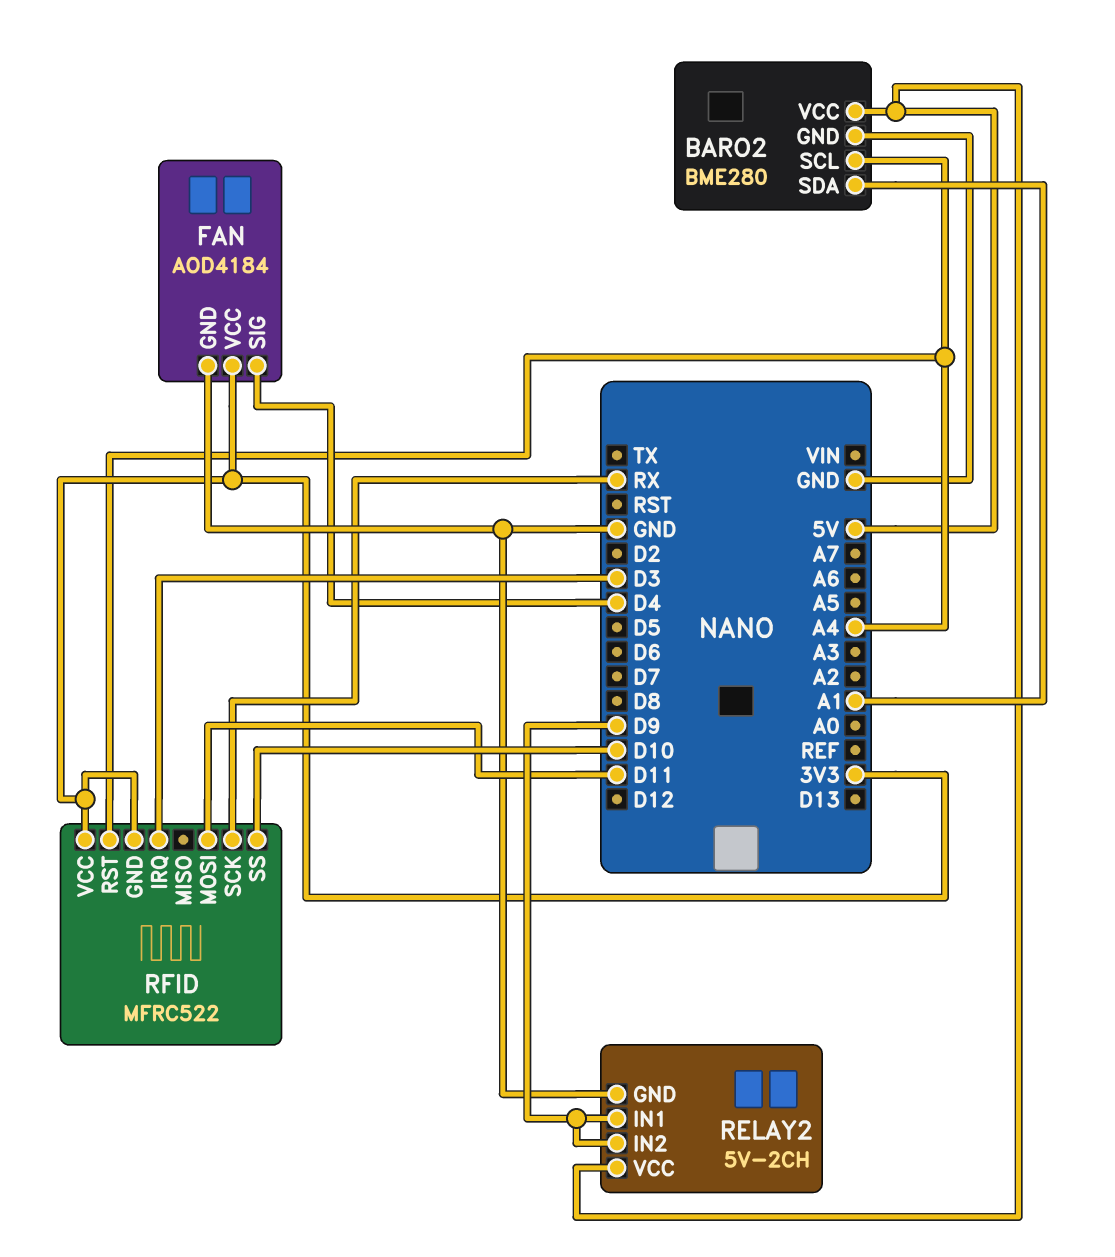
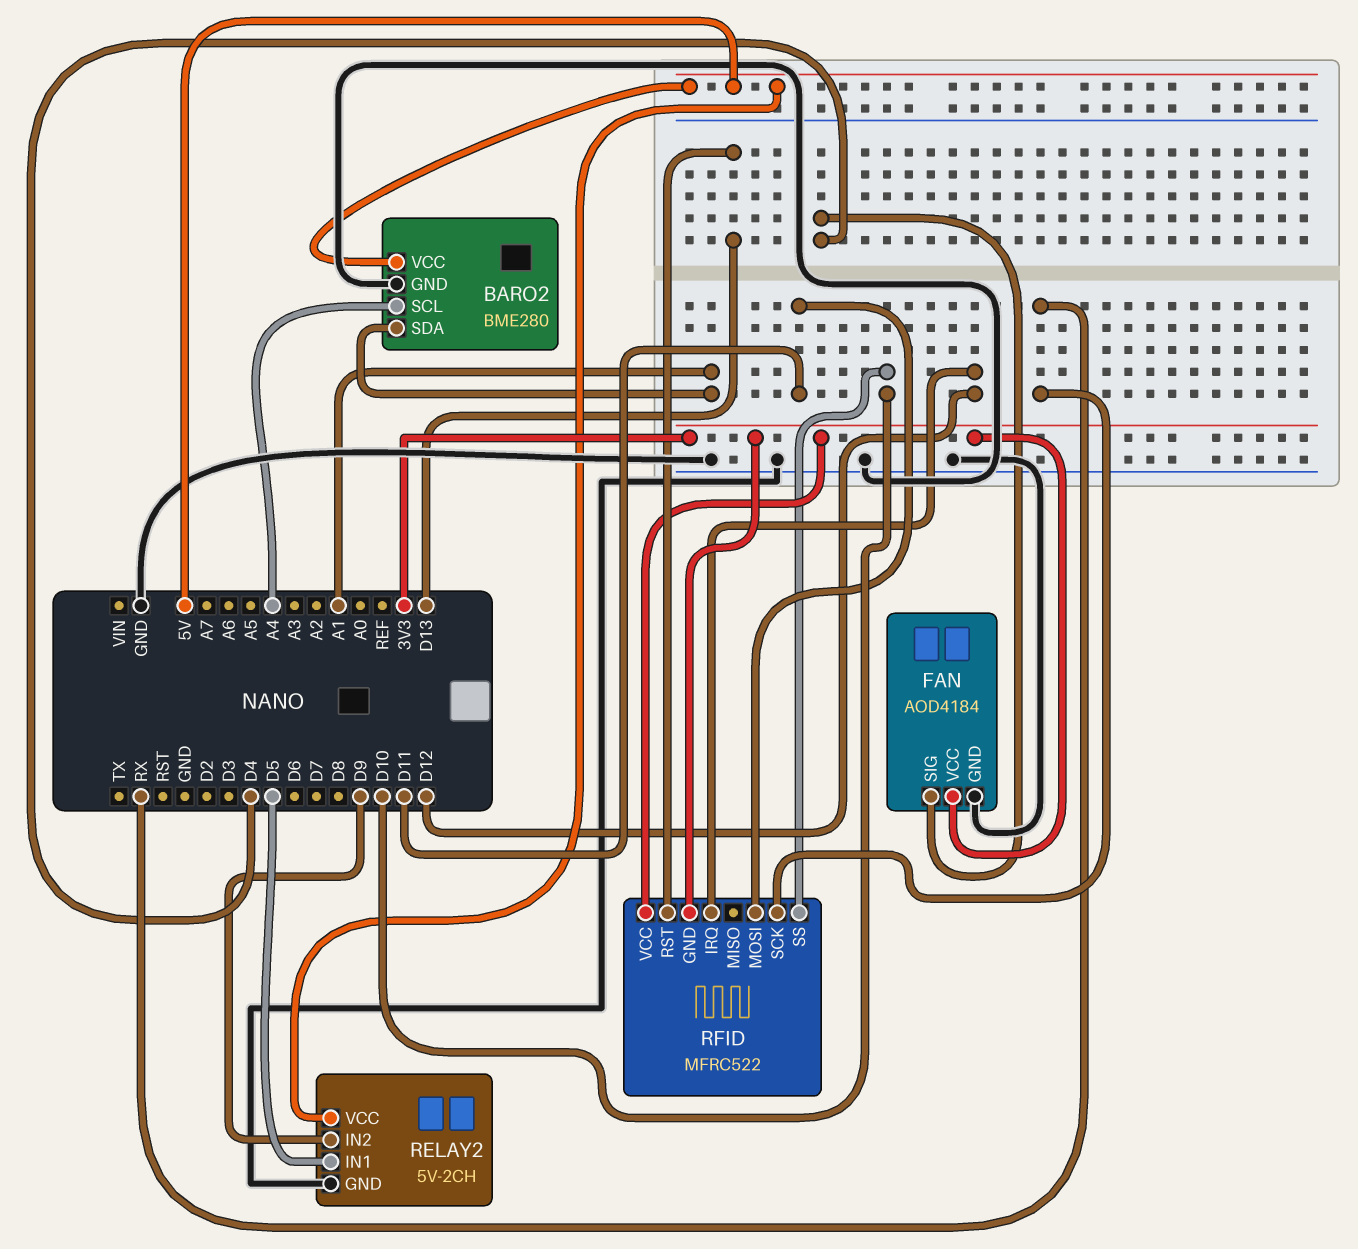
RELAY2 pin IN1: D9 -> D5
RFID pin IRQ: D3 -> D12
RFID pin RST: A4 -> D13

